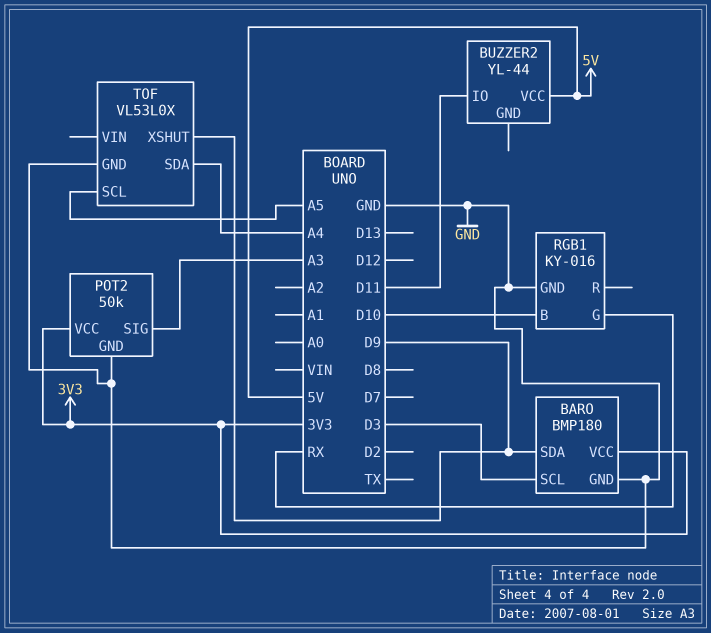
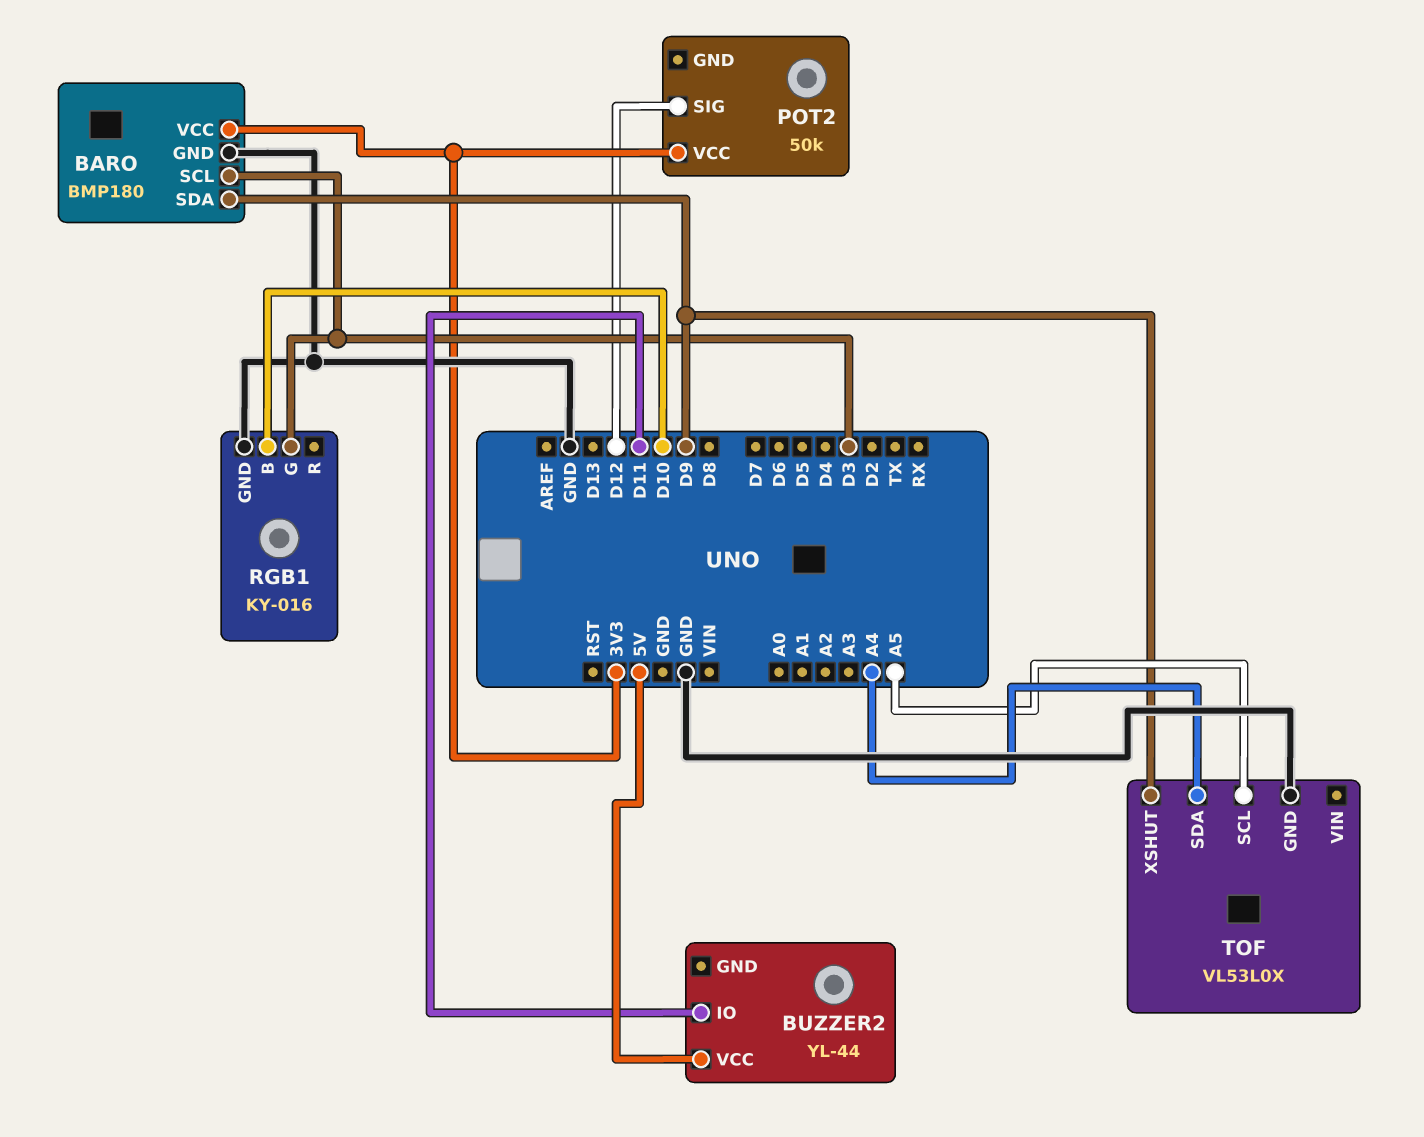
POT2 pin GND: GND -> none
POT2 pin SIG: A3 -> D12
RGB1 pin G: RX -> D3

